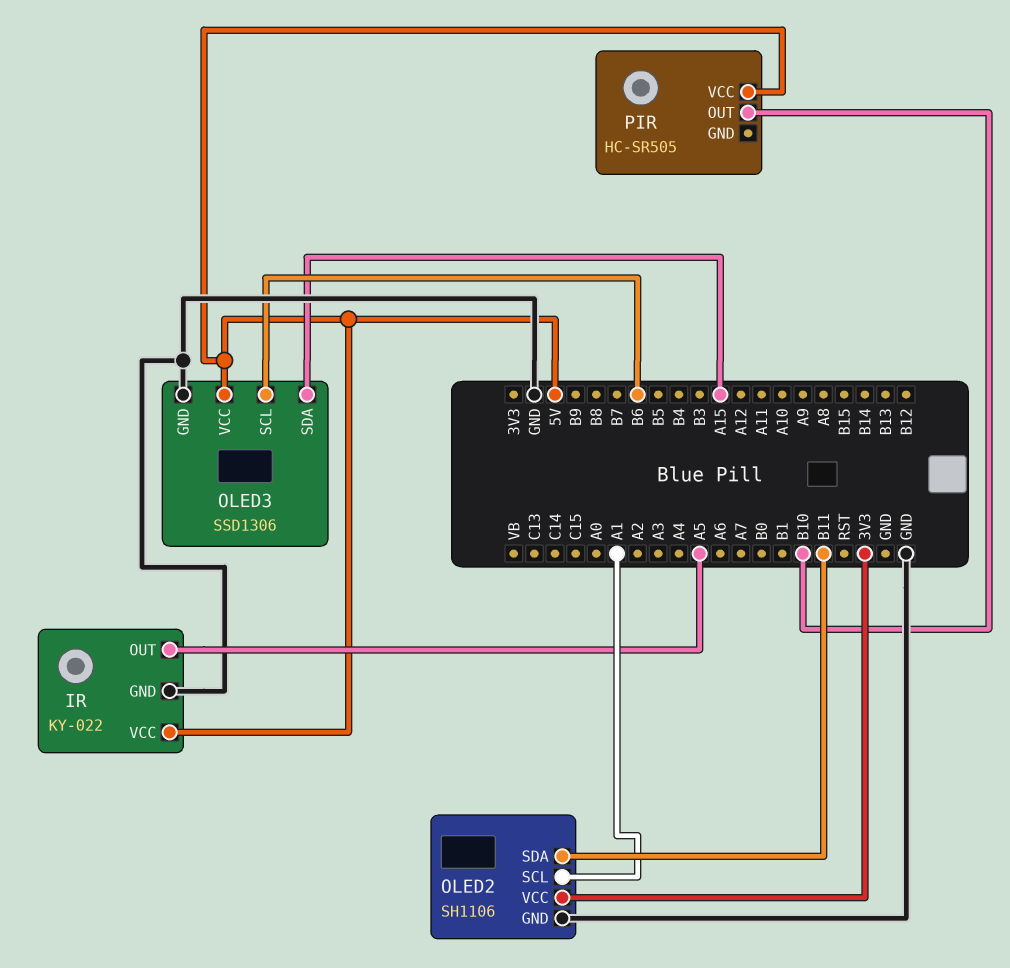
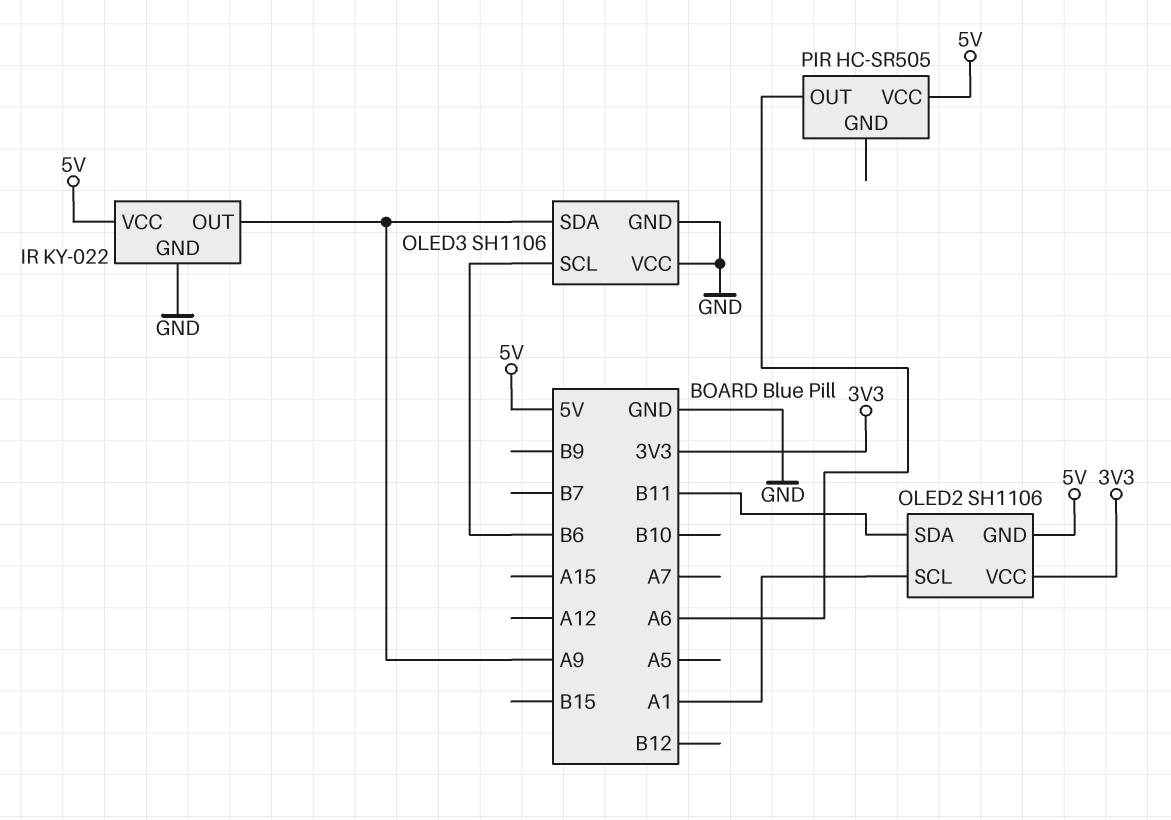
IR pin OUT: A5 -> A9
OLED2 pin GND: GND -> 5V
OLED3: SSD1306 -> SH1106
OLED3 pin SDA: A15 -> A9
OLED3 pin VCC: 5V -> GND
PIR pin OUT: B10 -> A6

